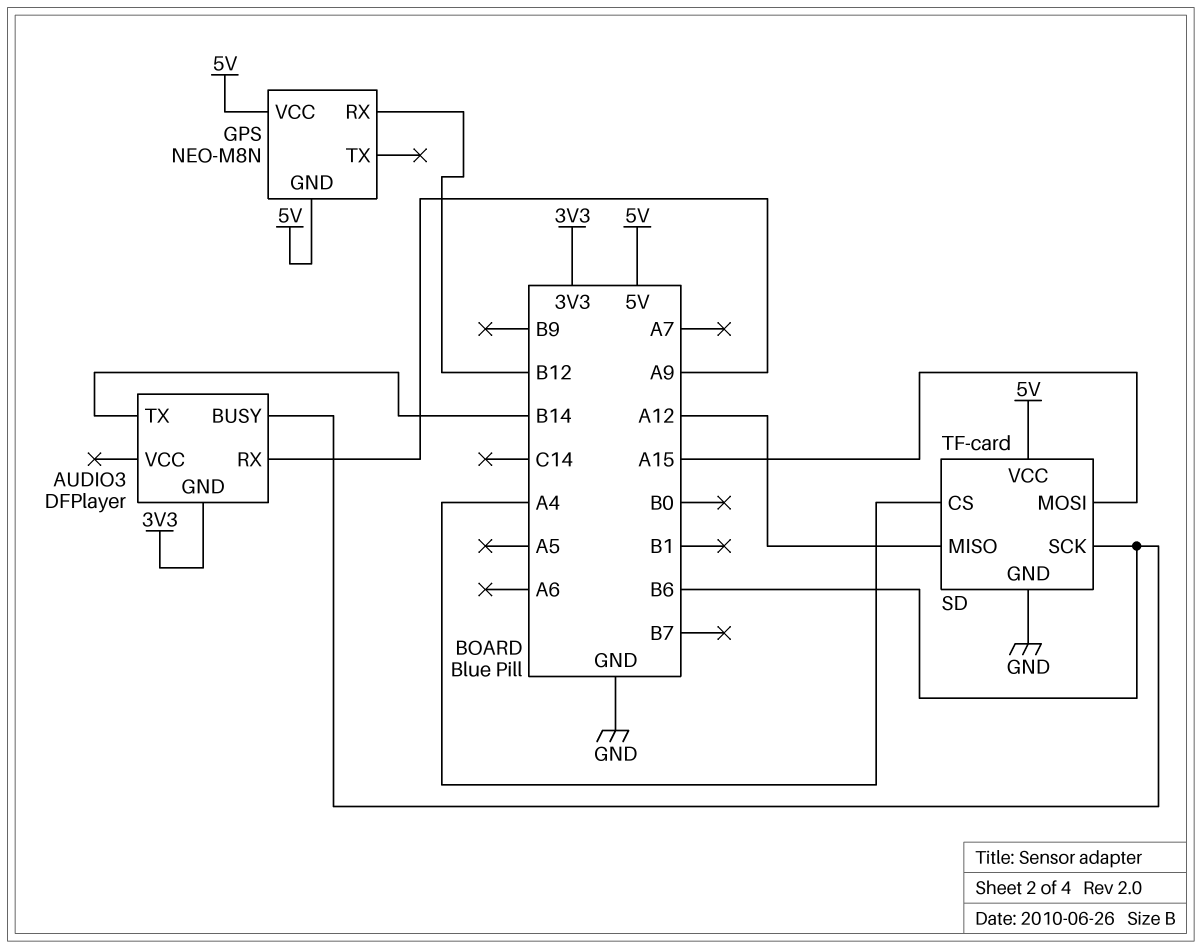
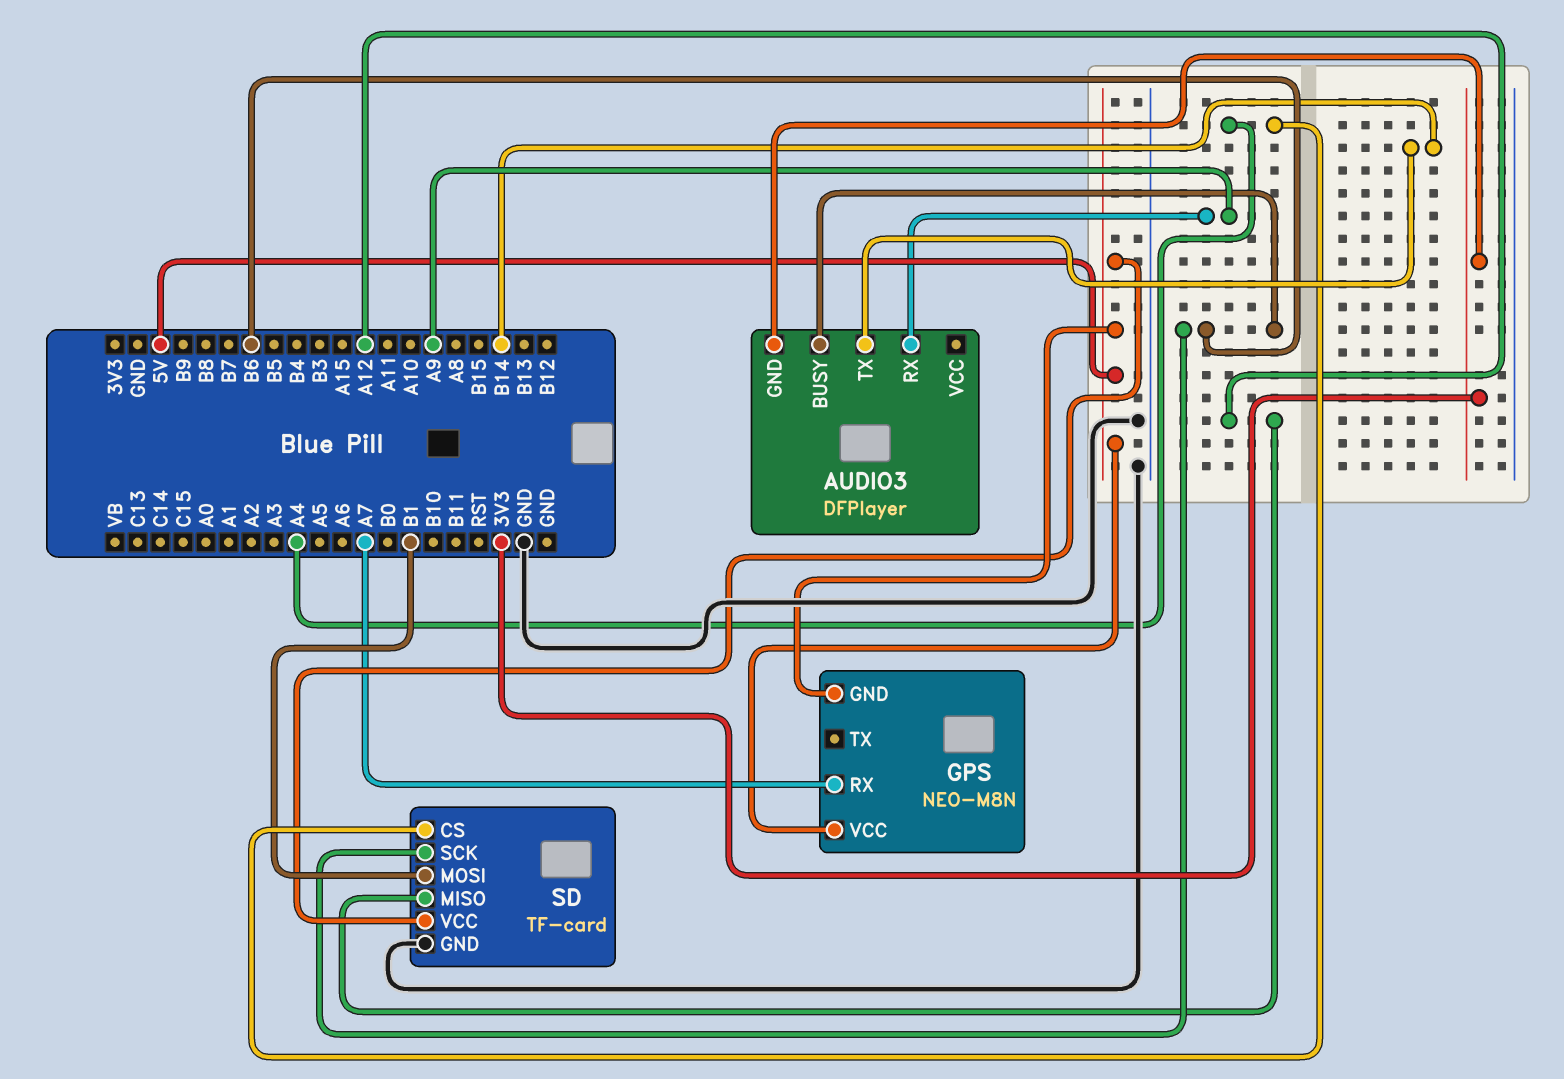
GPS pin RX: B12 -> A7
SD pin MOSI: A15 -> B1

